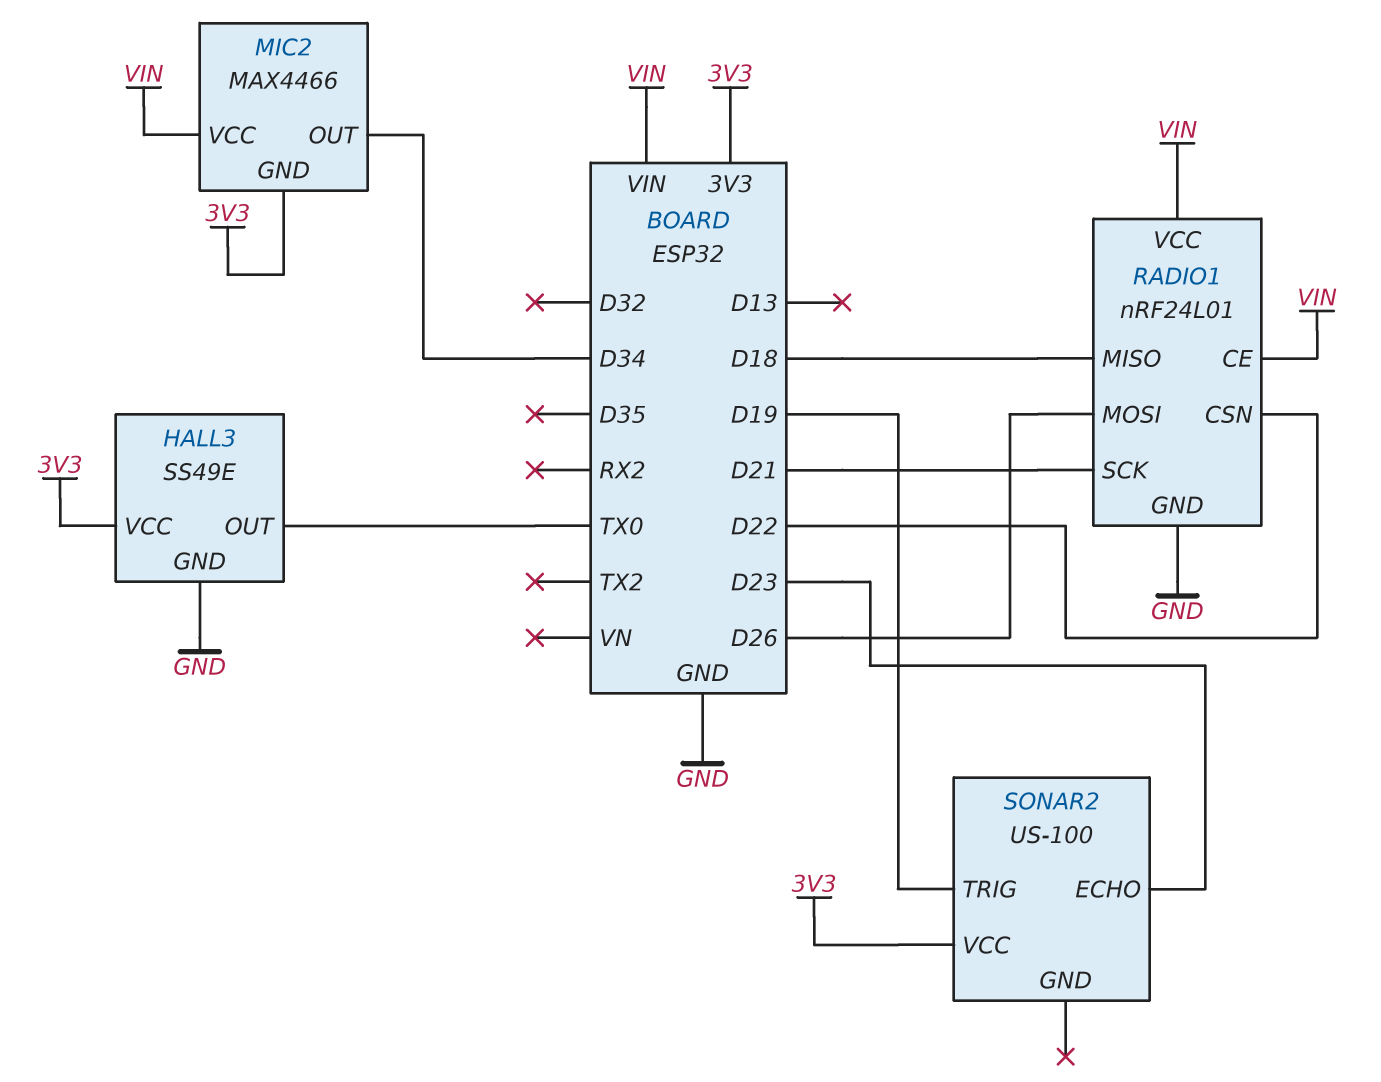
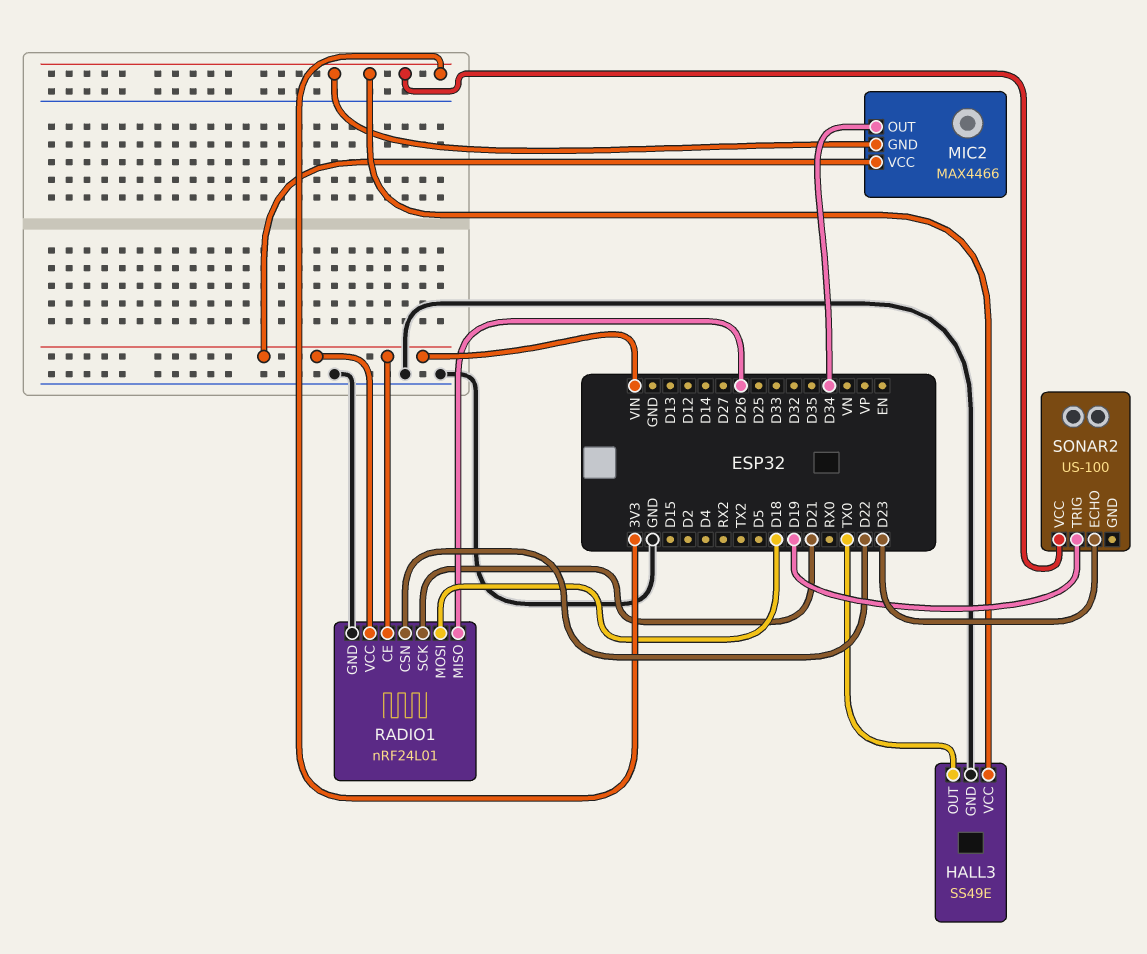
RADIO1 pin MISO: D18 -> D26
RADIO1 pin MOSI: D26 -> D18

